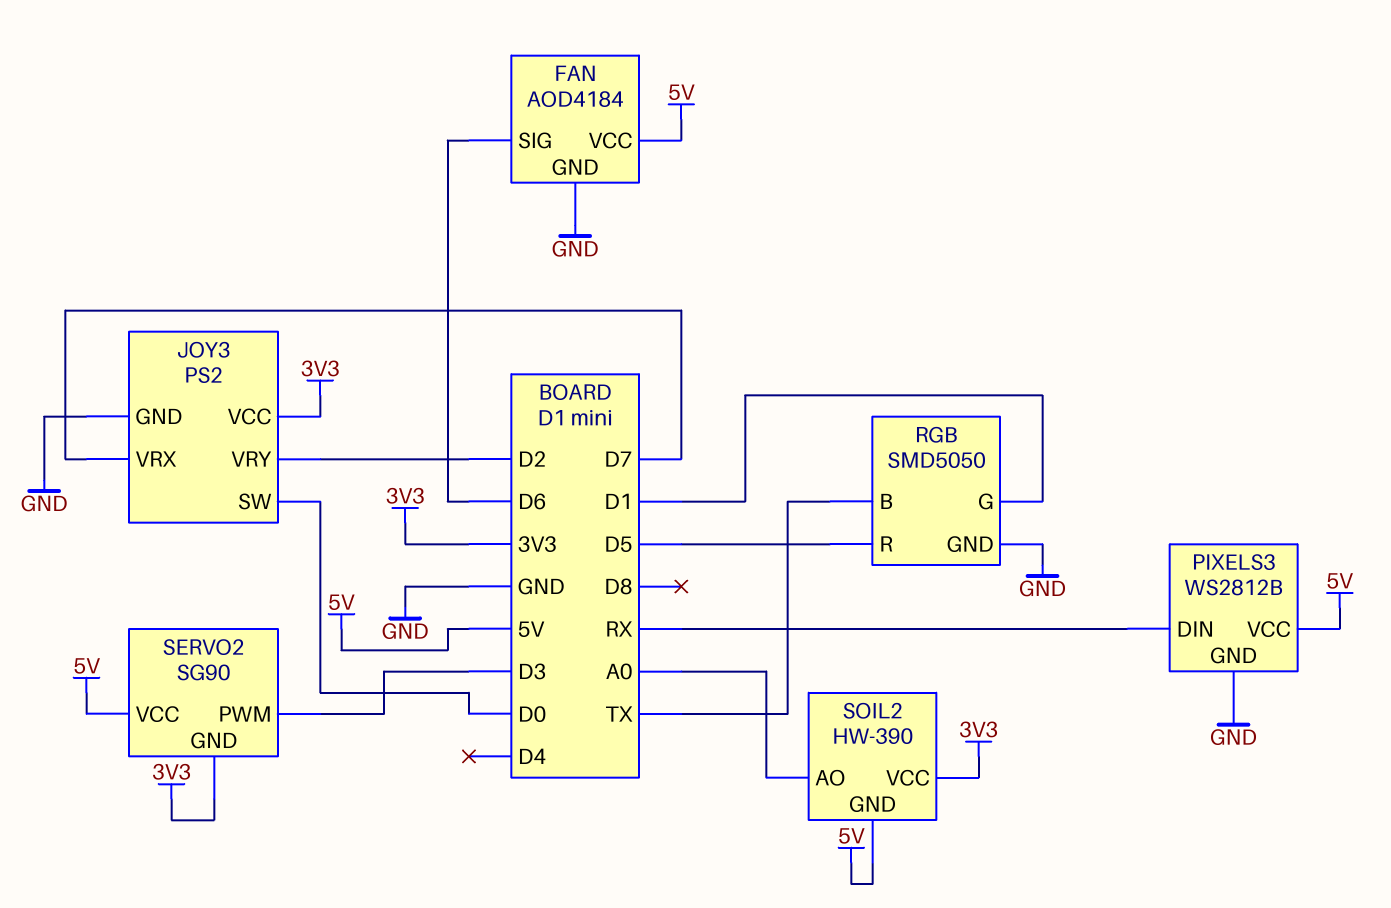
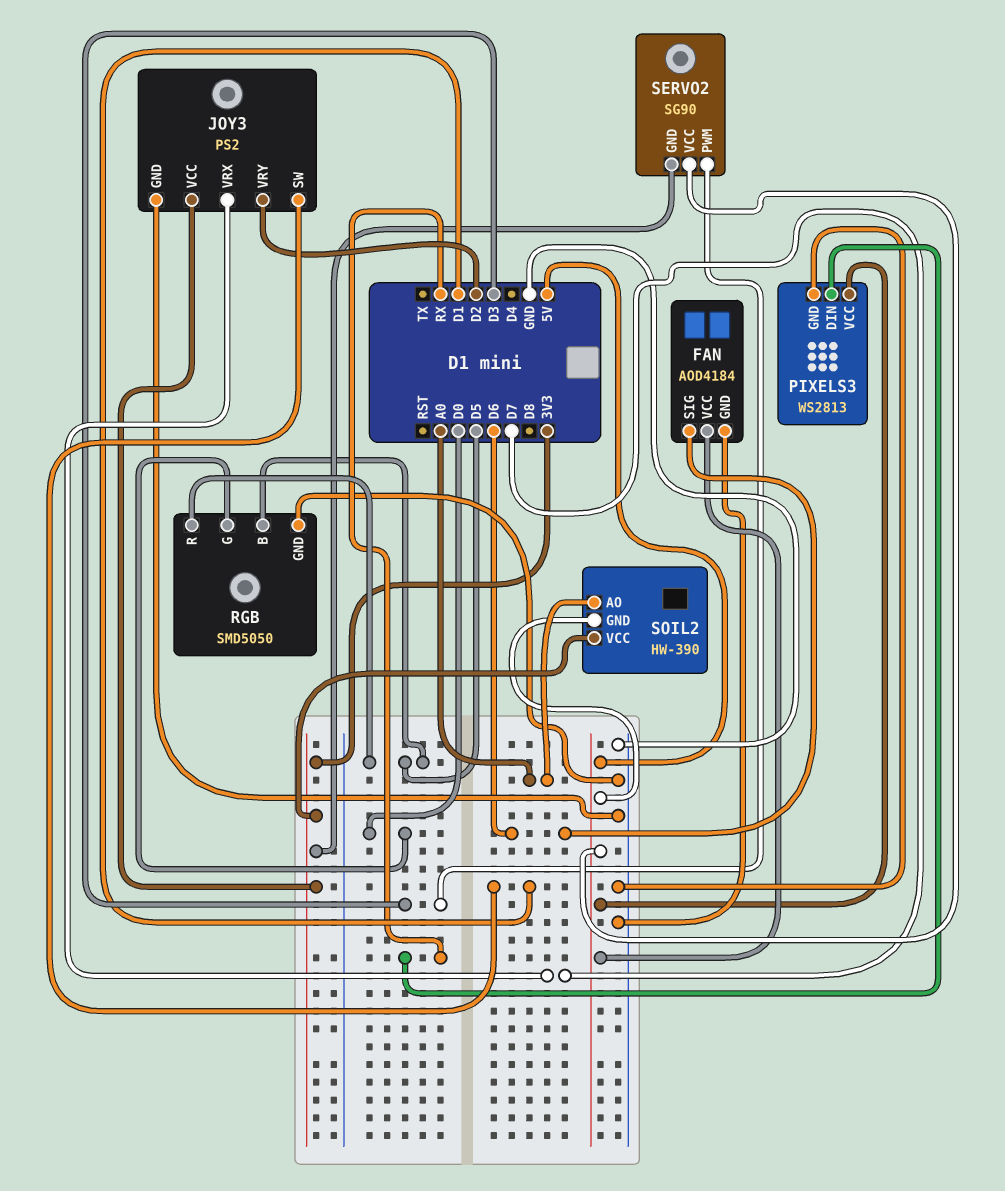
JOY3 pin SW: D0 -> D1
PIXELS3: WS2812B -> WS2813
RGB pin B: TX -> D5
RGB pin G: D1 -> D0

